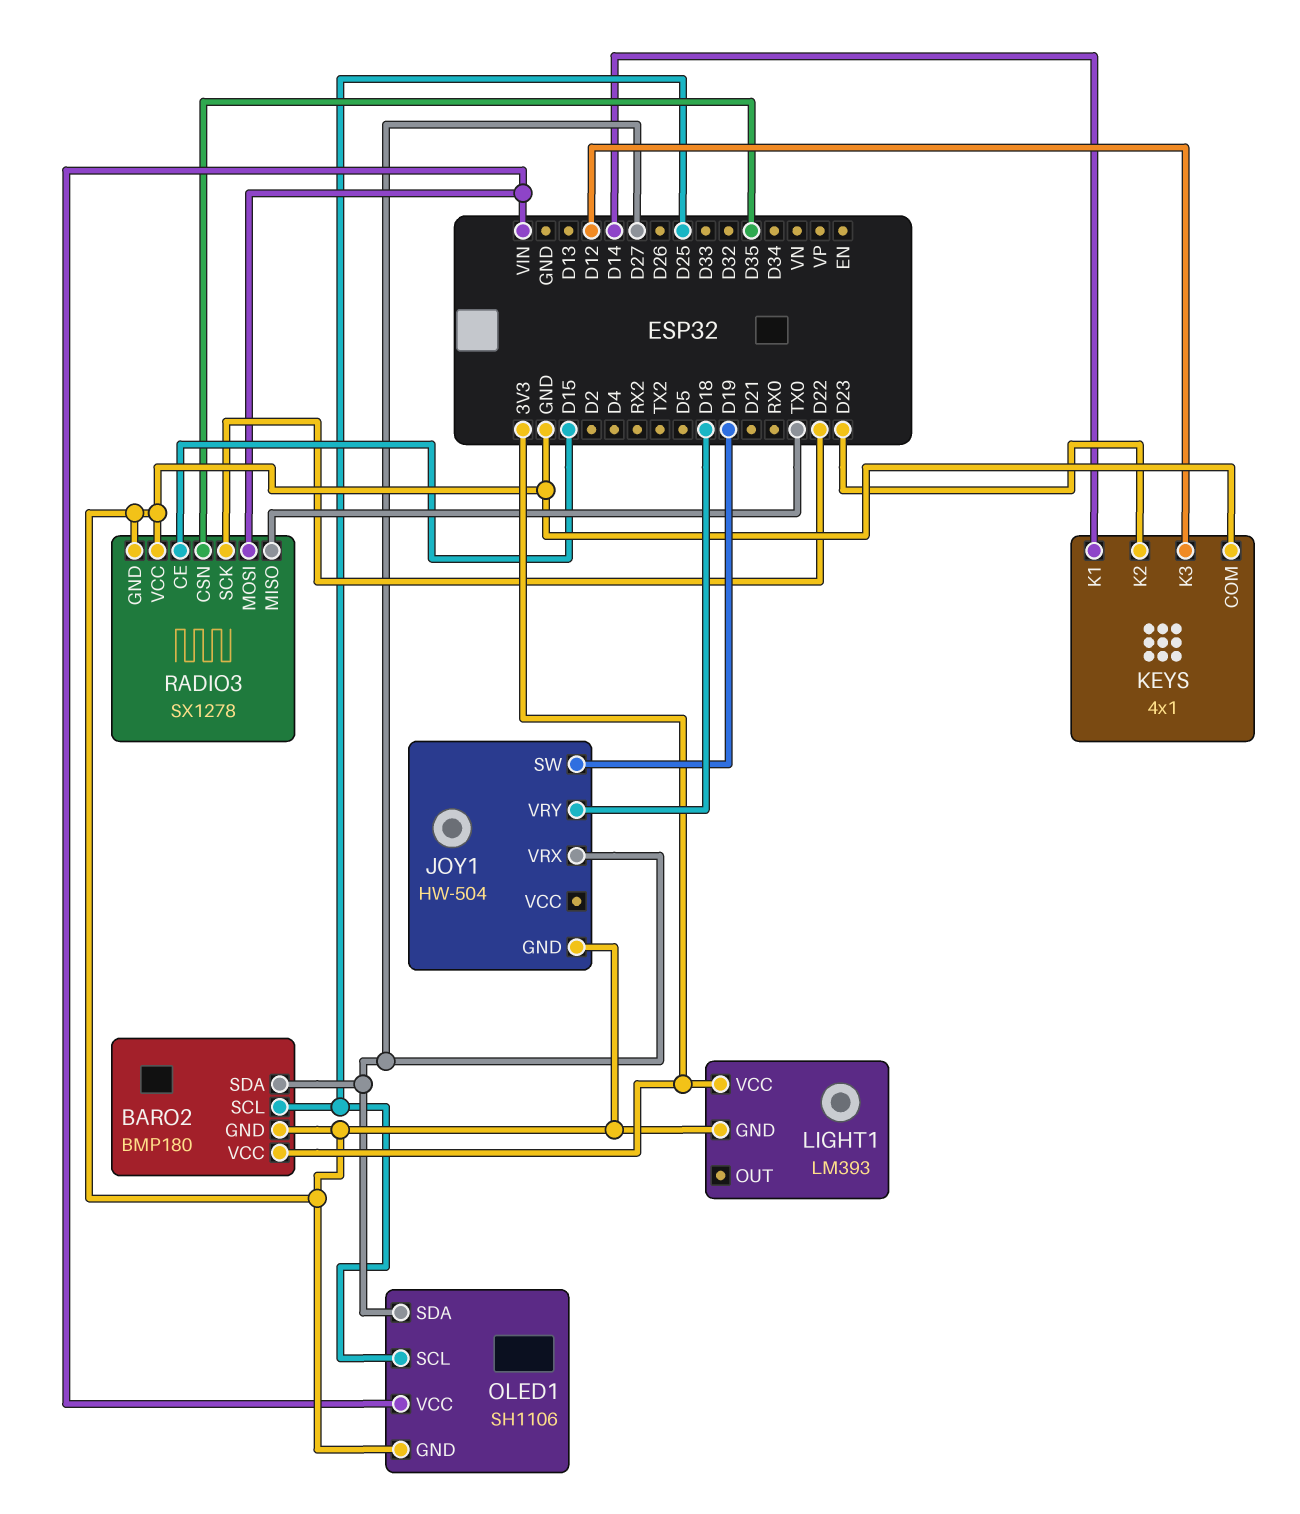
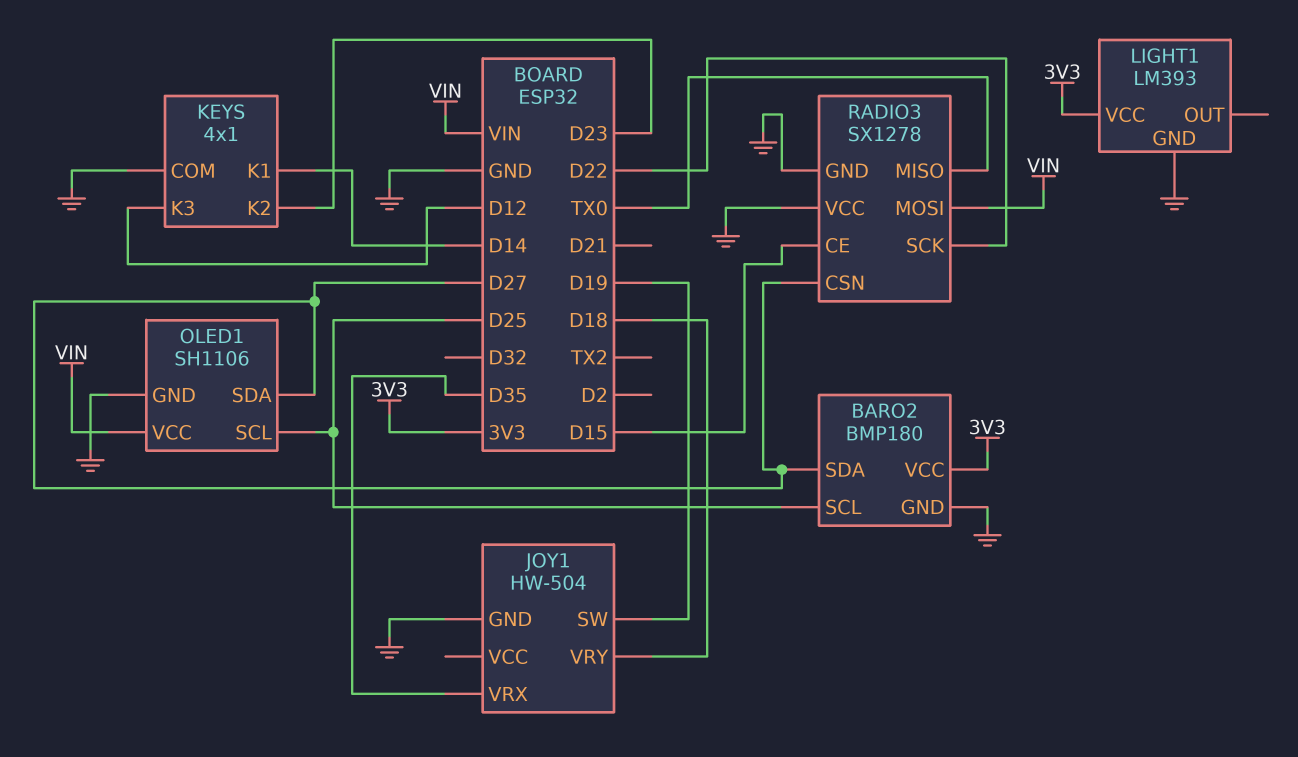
JOY1 pin VRX: D27 -> D35
RADIO3 pin CSN: D35 -> D27

